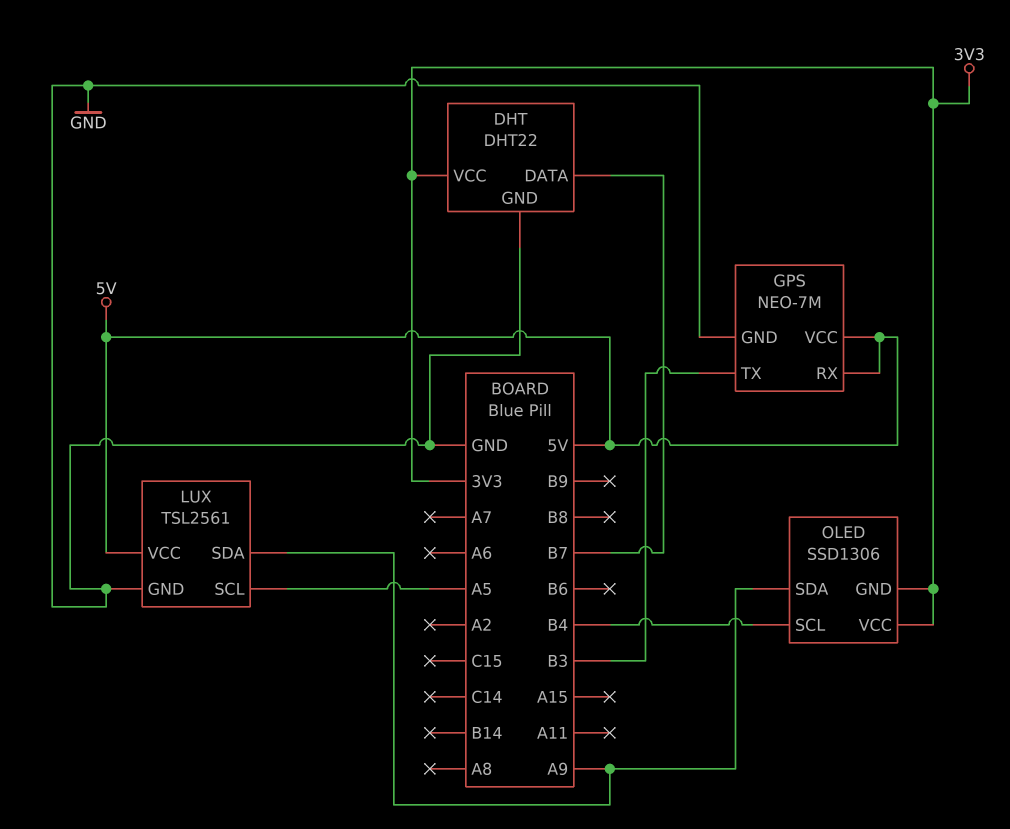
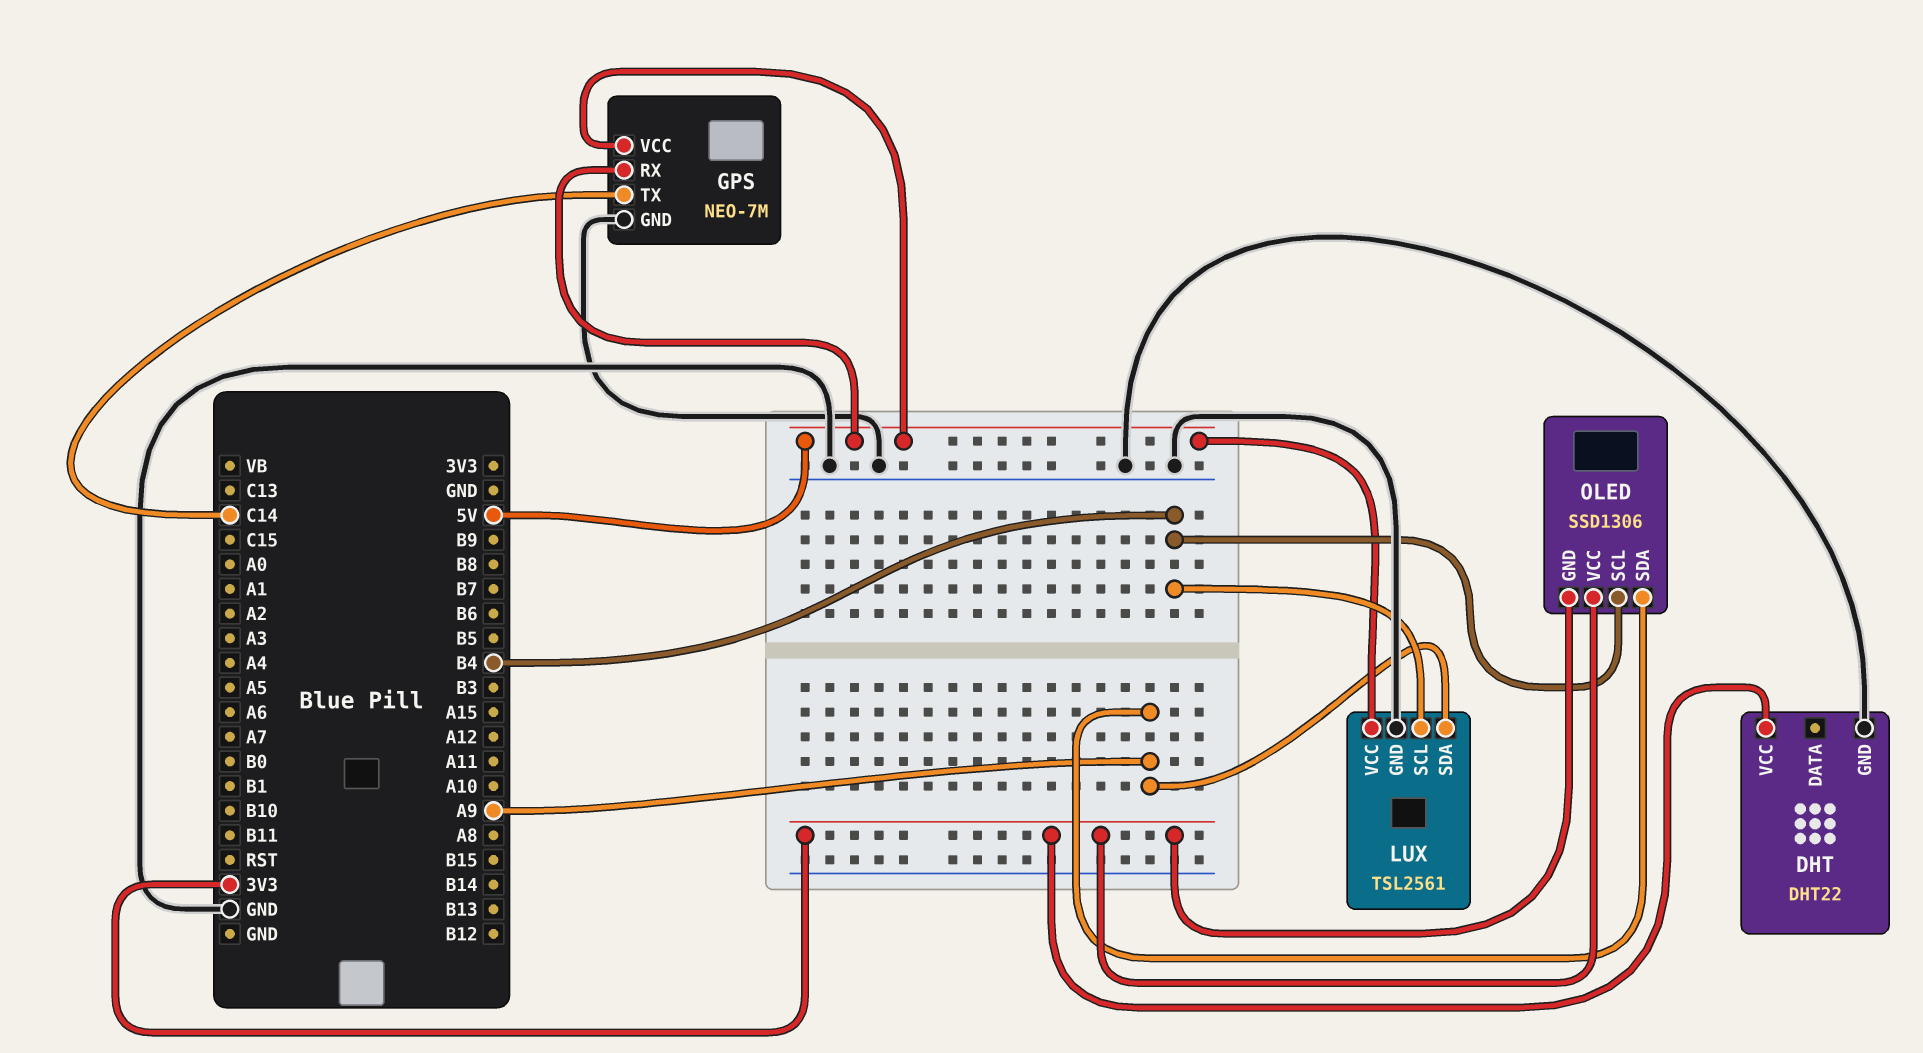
DHT pin DATA: B7 -> none
GPS pin TX: B3 -> C14
LUX pin SCL: A5 -> B4

